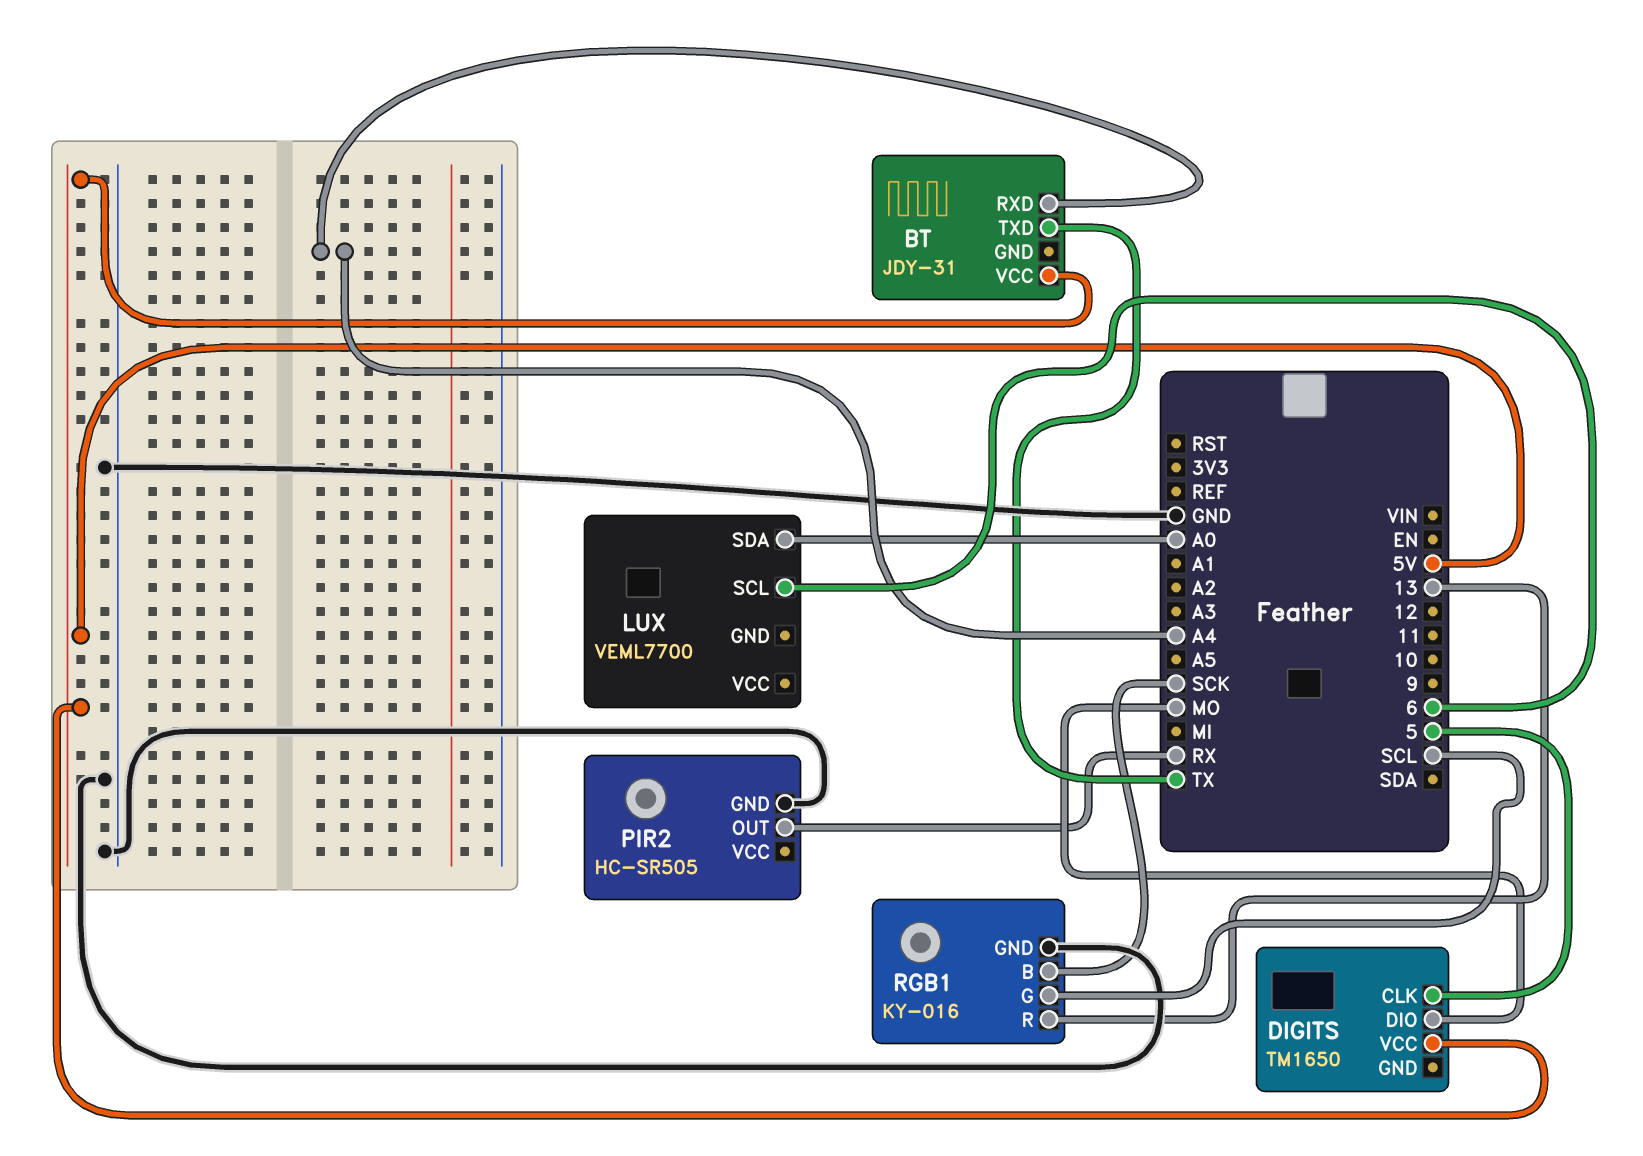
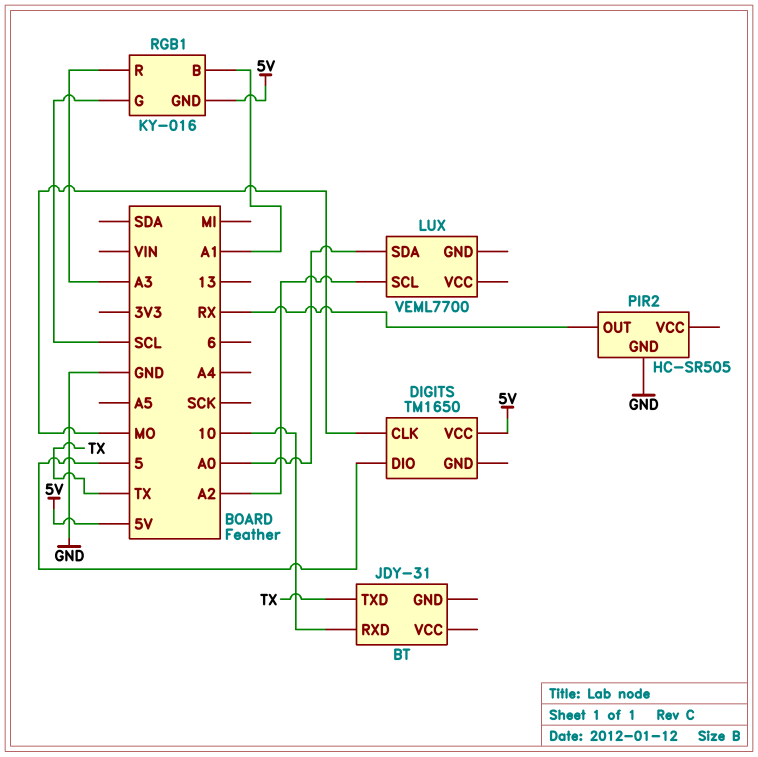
BT pin RXD: A4 -> 10
BT pin VCC: 5V -> none
DIGITS pin CLK: 5 -> MO
DIGITS pin DIO: MO -> 5
LUX pin SCL: 6 -> A2
RGB1 pin B: SCK -> A1
RGB1 pin GND: GND -> 5V
RGB1 pin R: 13 -> A3

